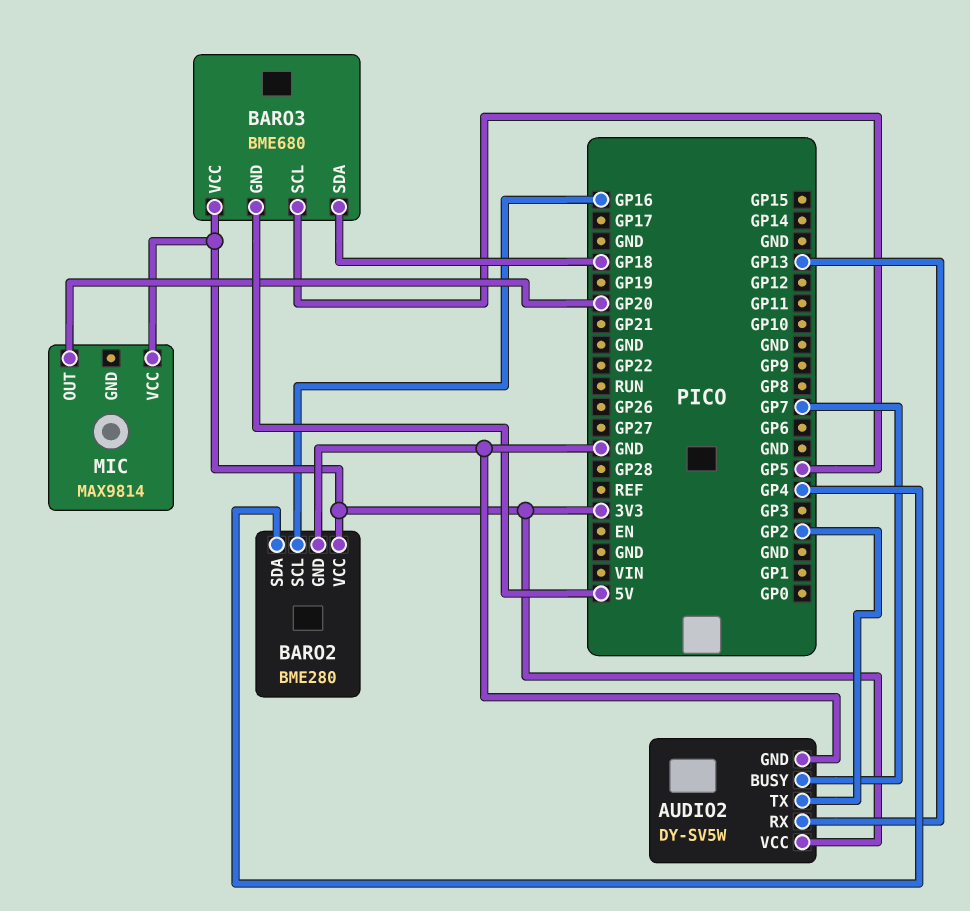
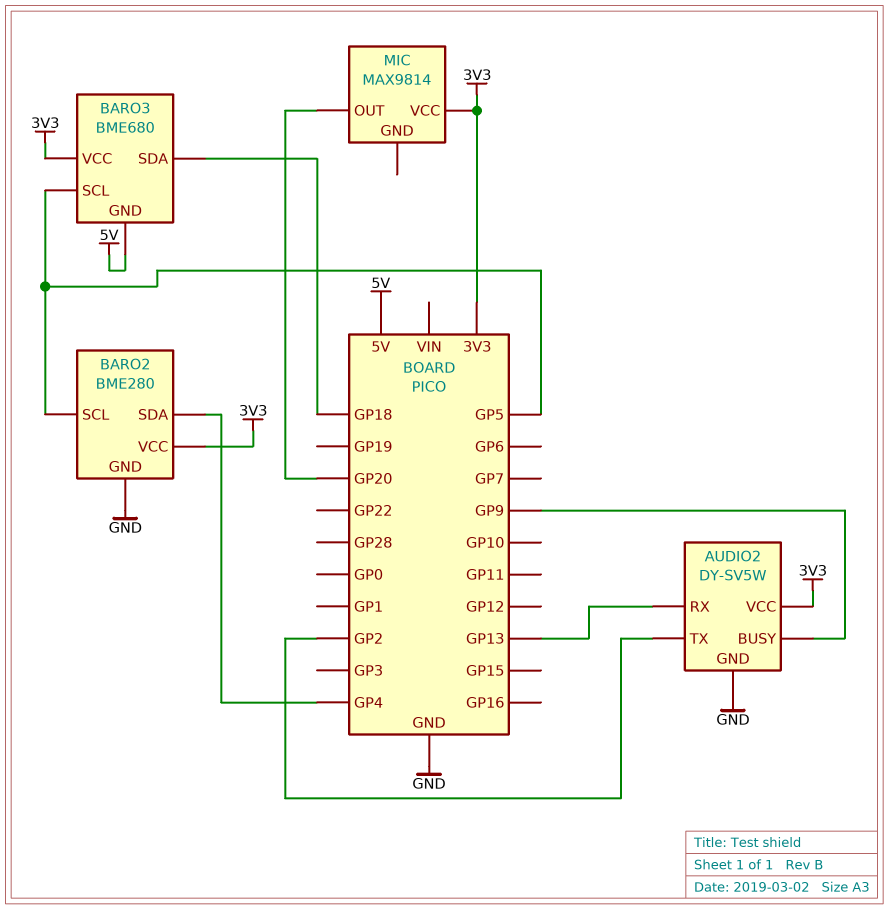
AUDIO2 pin BUSY: GP7 -> GP9
BARO2 pin SCL: GP16 -> GP5

